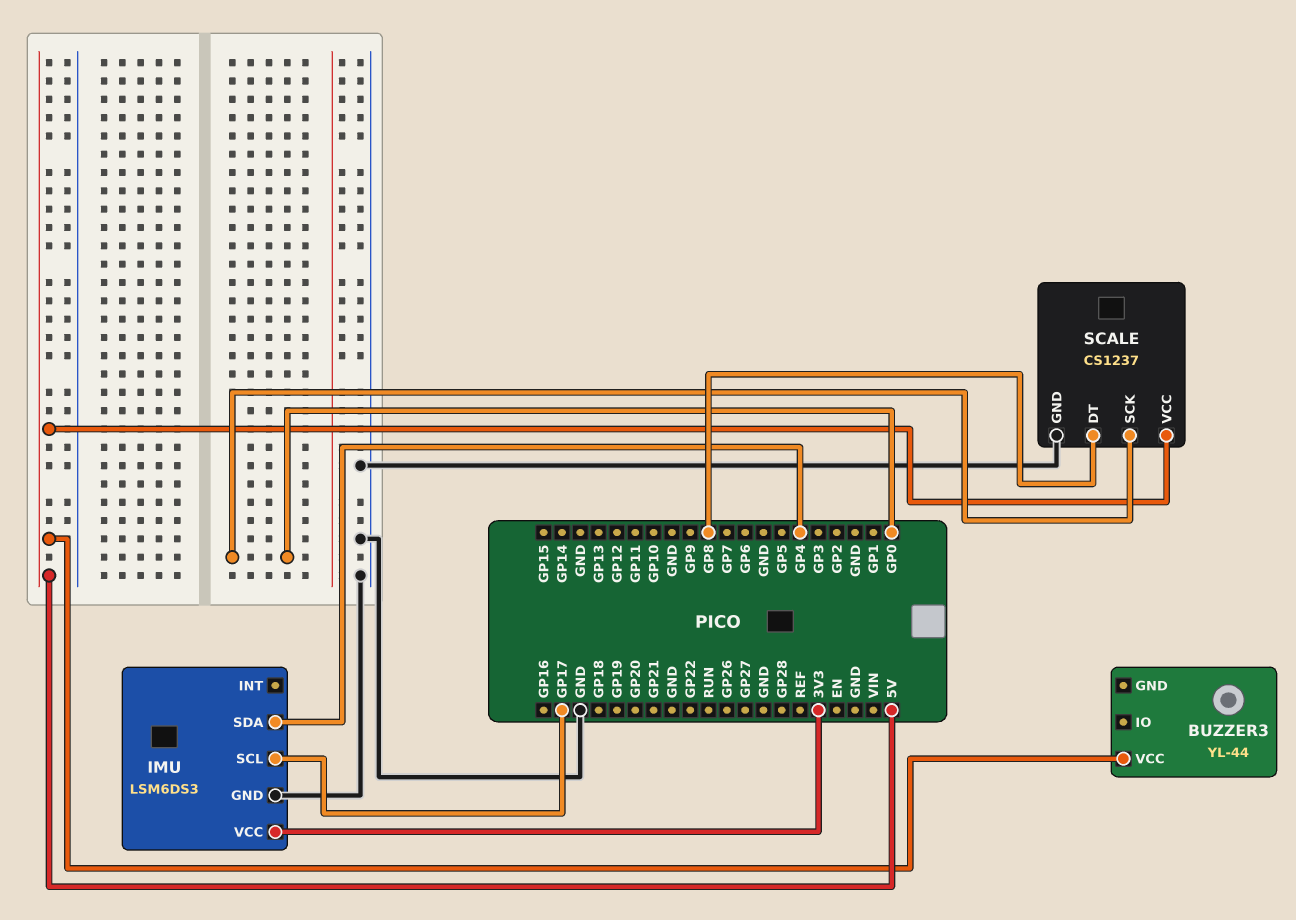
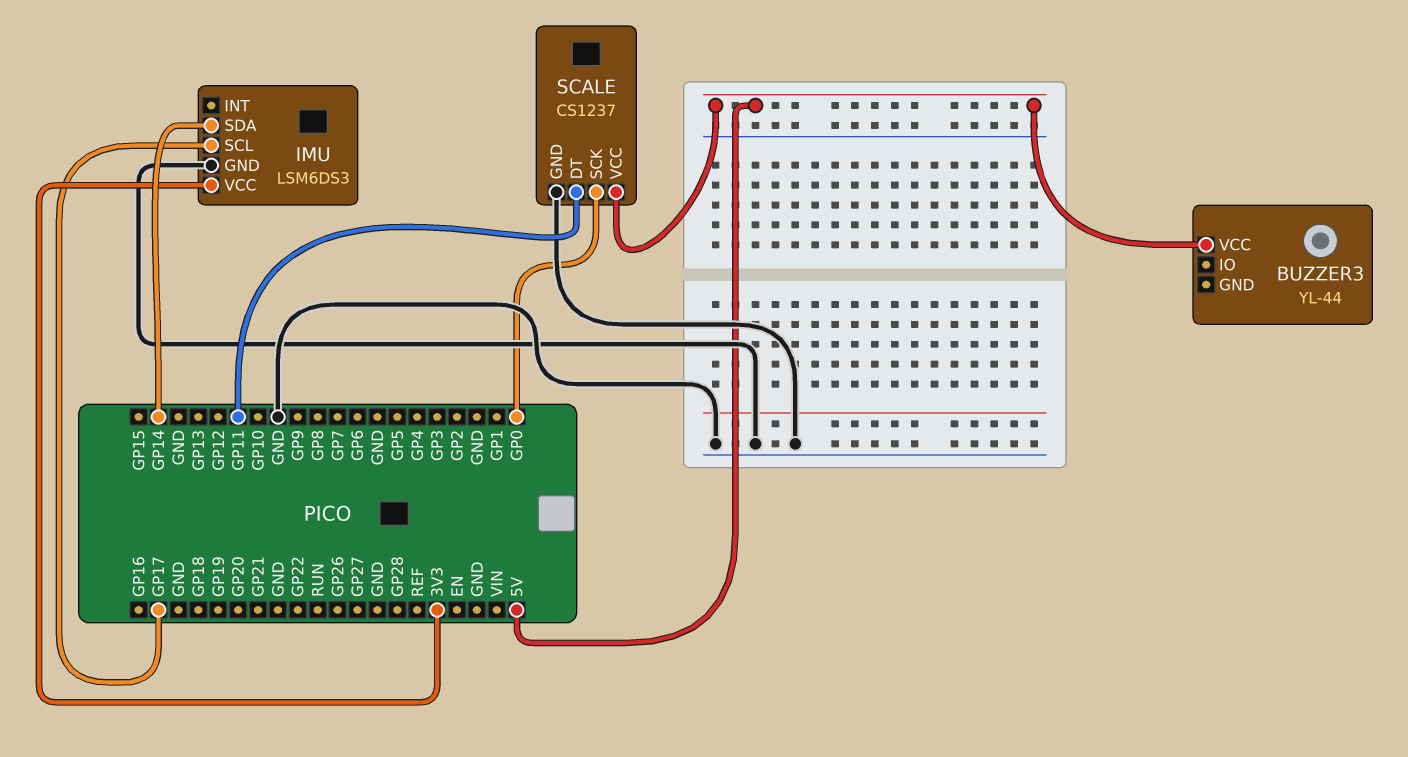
IMU pin SDA: GP4 -> GP14
SCALE pin DT: GP8 -> GP11

